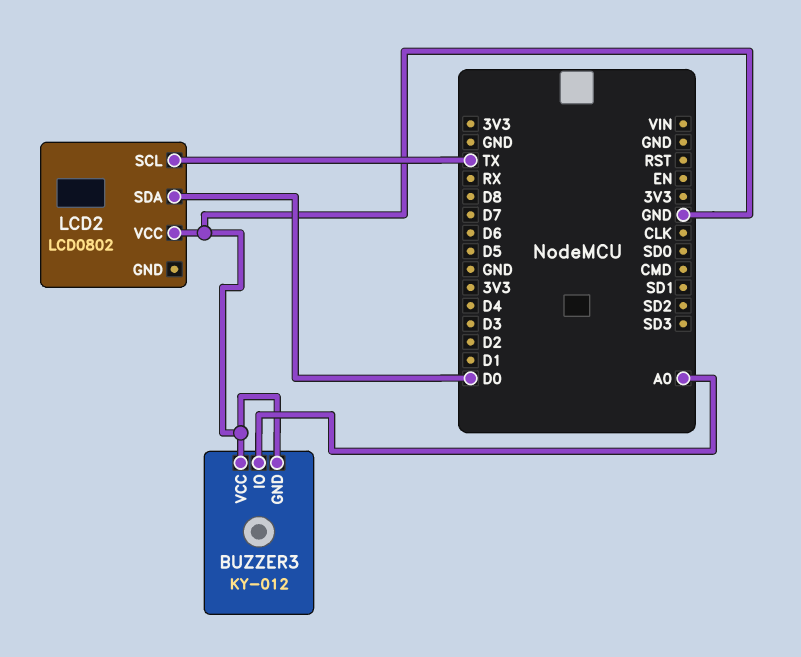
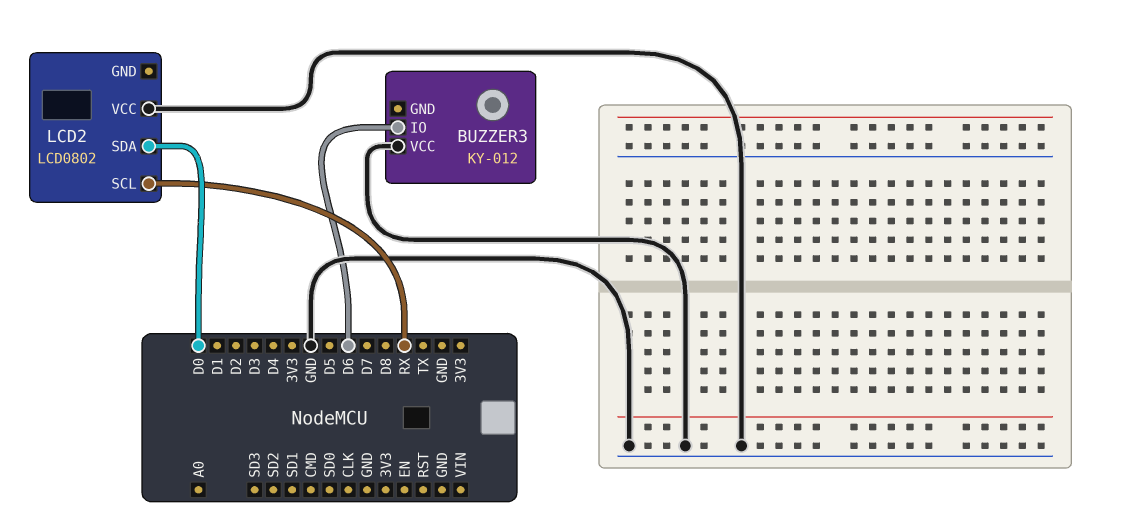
BUZZER3 pin GND: GND -> none
BUZZER3 pin IO: A0 -> D6
LCD2 pin SCL: TX -> RX

